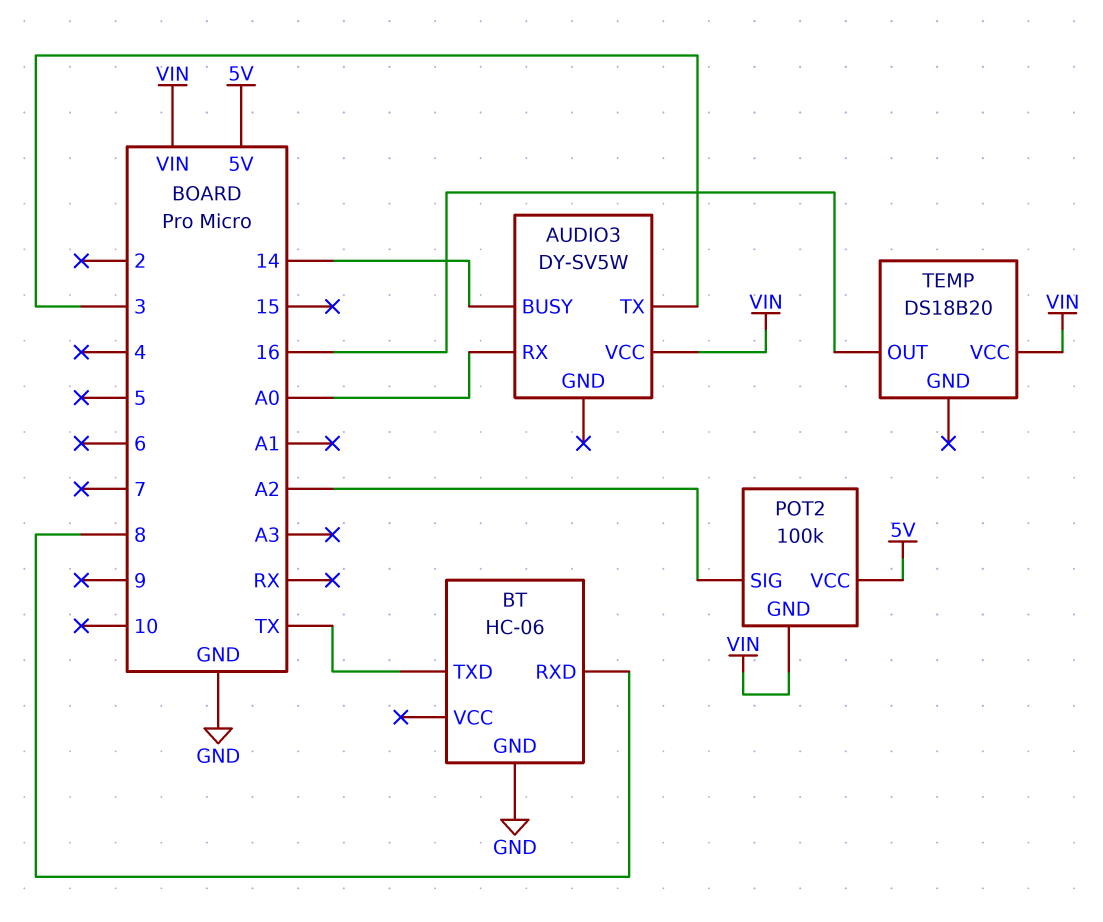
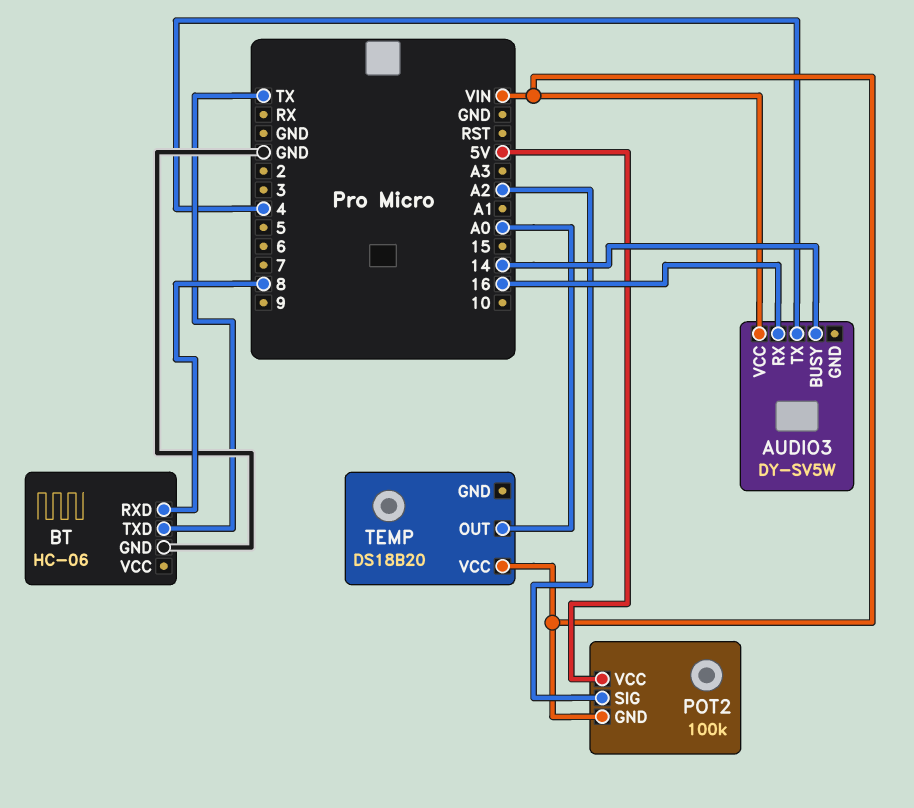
AUDIO3 pin RX: A0 -> 16
AUDIO3 pin TX: 3 -> 4
TEMP pin OUT: 16 -> A0

